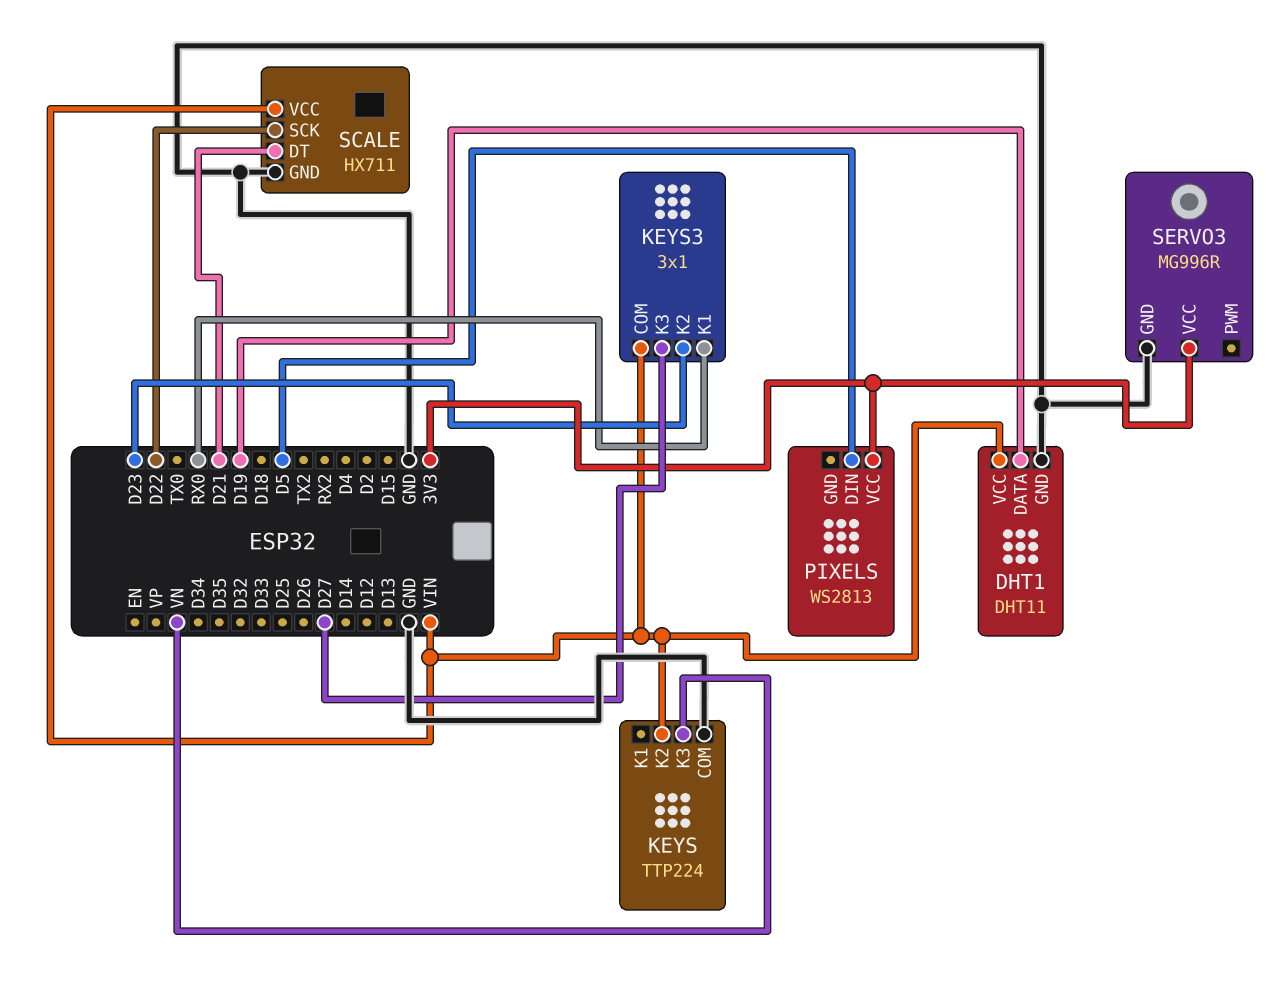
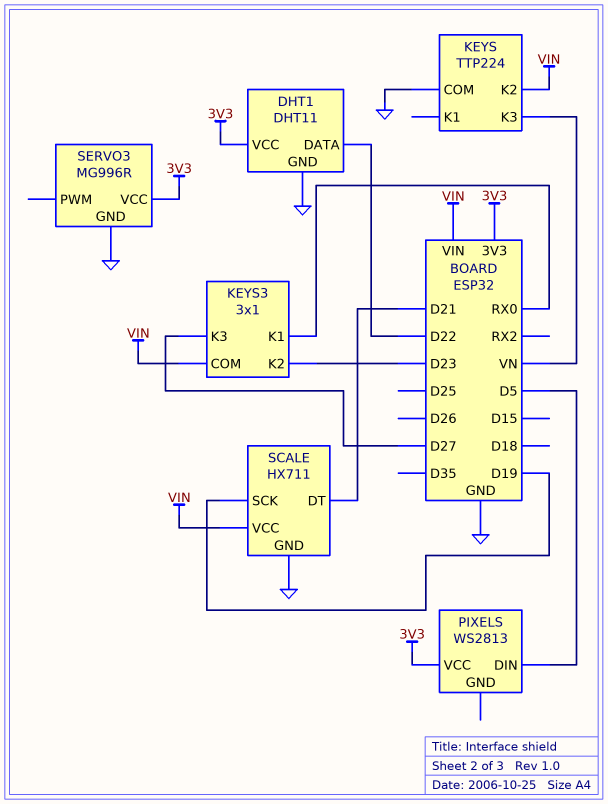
DHT1 pin DATA: D19 -> D22
DHT1 pin VCC: VIN -> 3V3
SCALE pin SCK: D22 -> D19

